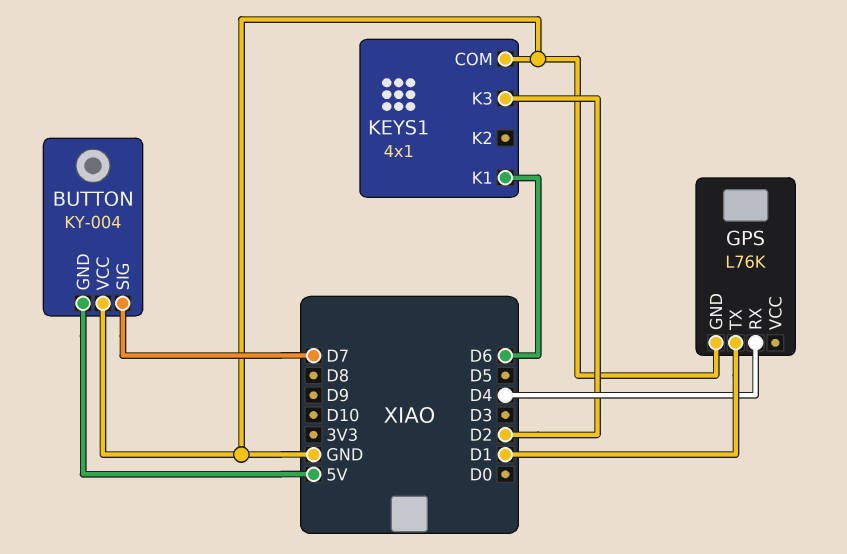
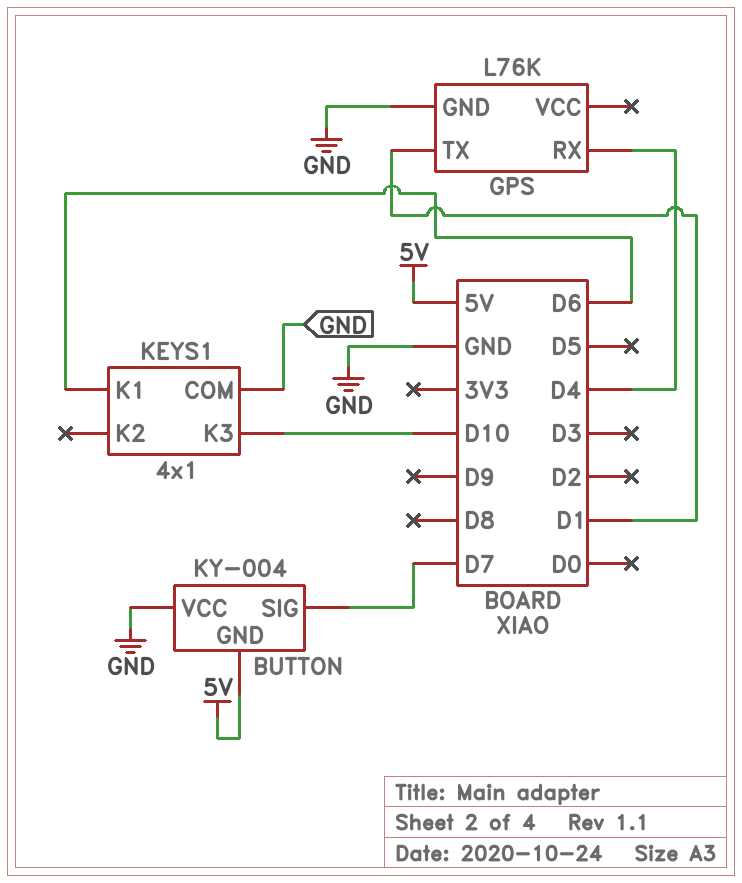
KEYS1 pin K3: D2 -> D10

